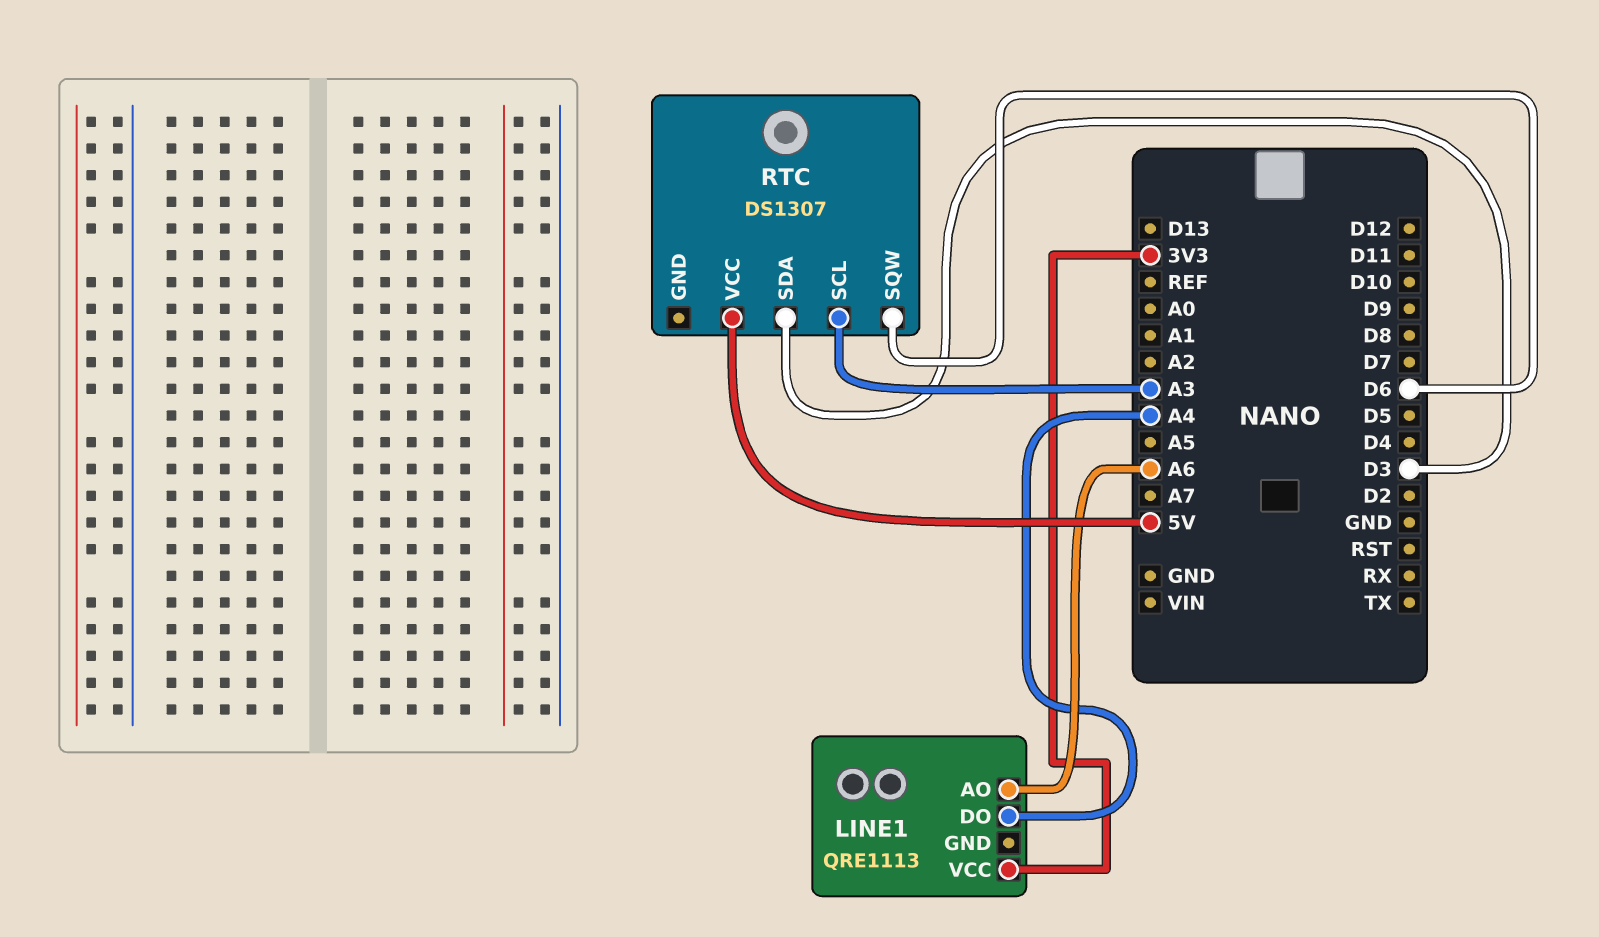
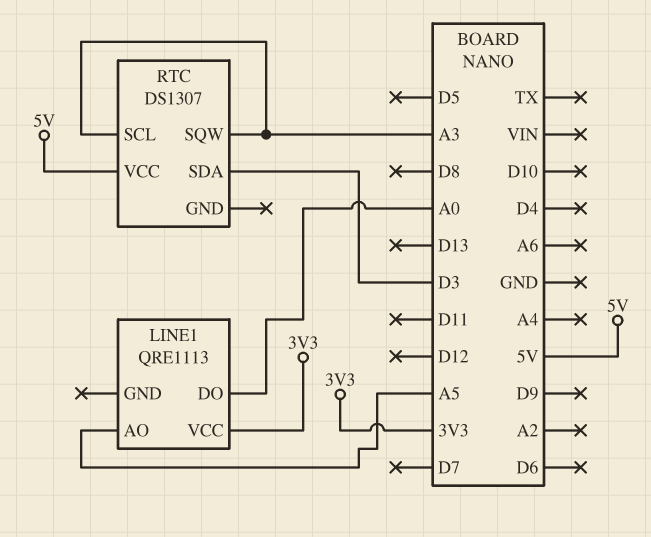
LINE1 pin AO: A6 -> A5
LINE1 pin DO: A4 -> A0
RTC pin SQW: D6 -> A3

